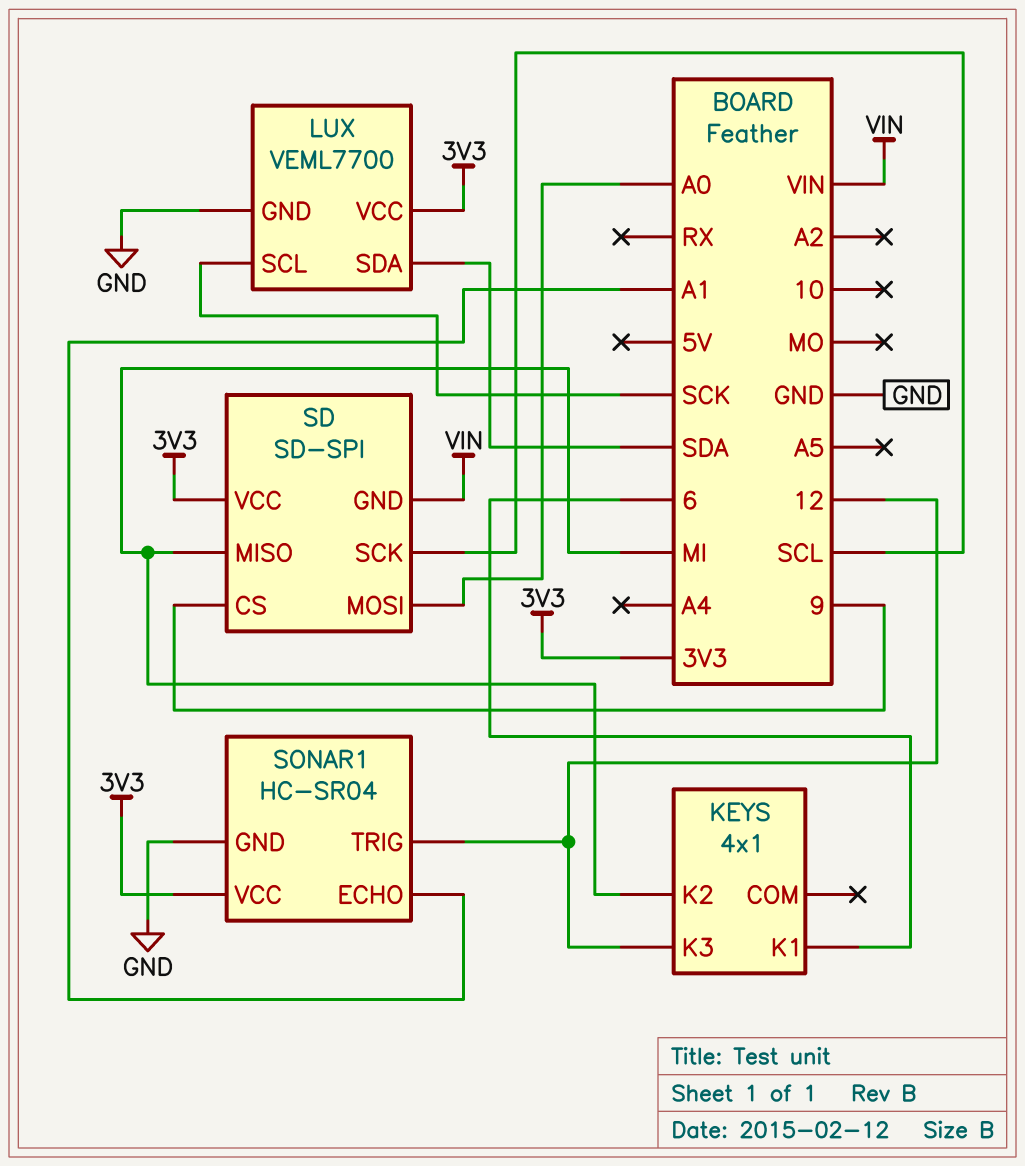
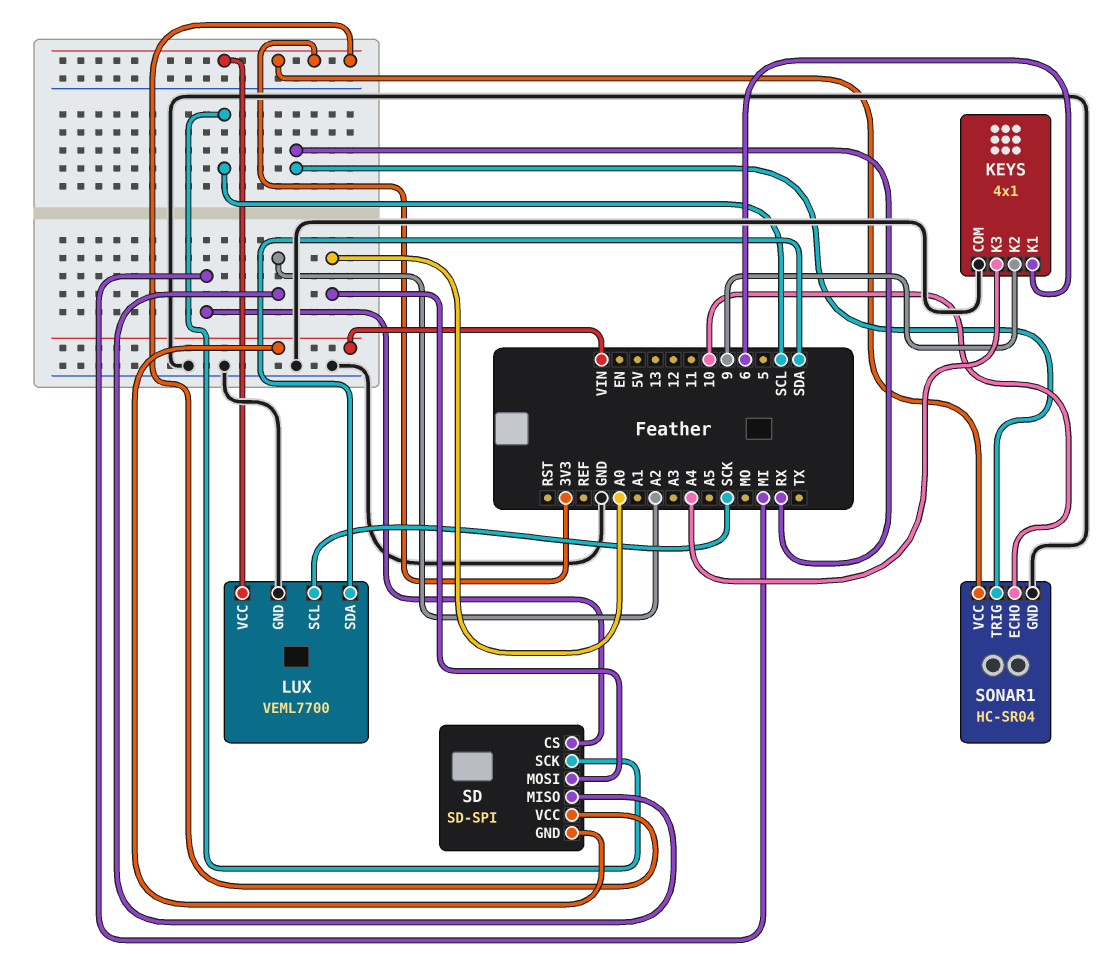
KEYS pin COM: none -> GND
KEYS pin K2: MI -> 9
KEYS pin K3: 12 -> A4
SD pin CS: 9 -> MI
SD pin MISO: MI -> A2
SONAR1 pin ECHO: A1 -> 10
SONAR1 pin TRIG: 12 -> RX

